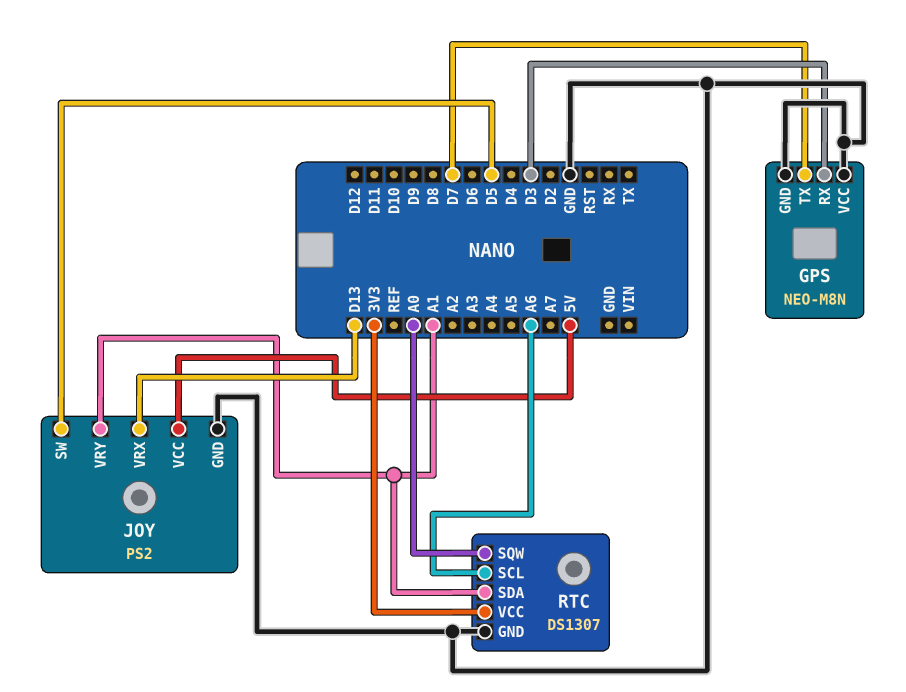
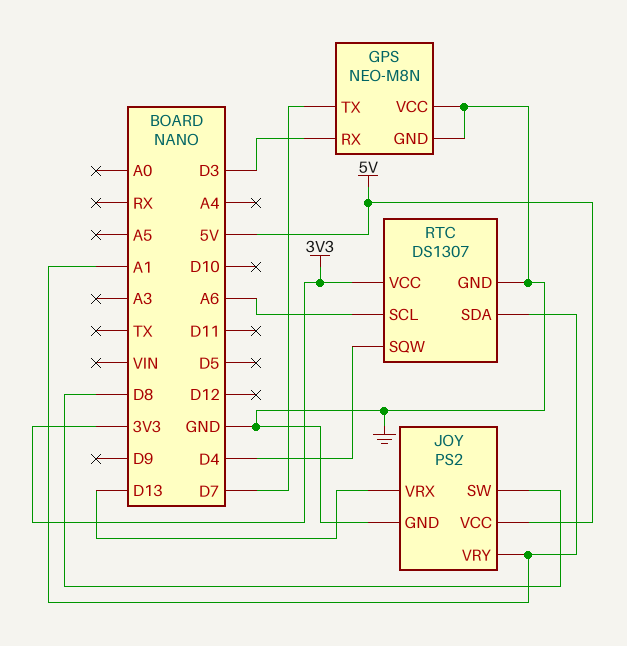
JOY pin SW: D5 -> D8
RTC pin SQW: A0 -> D4

